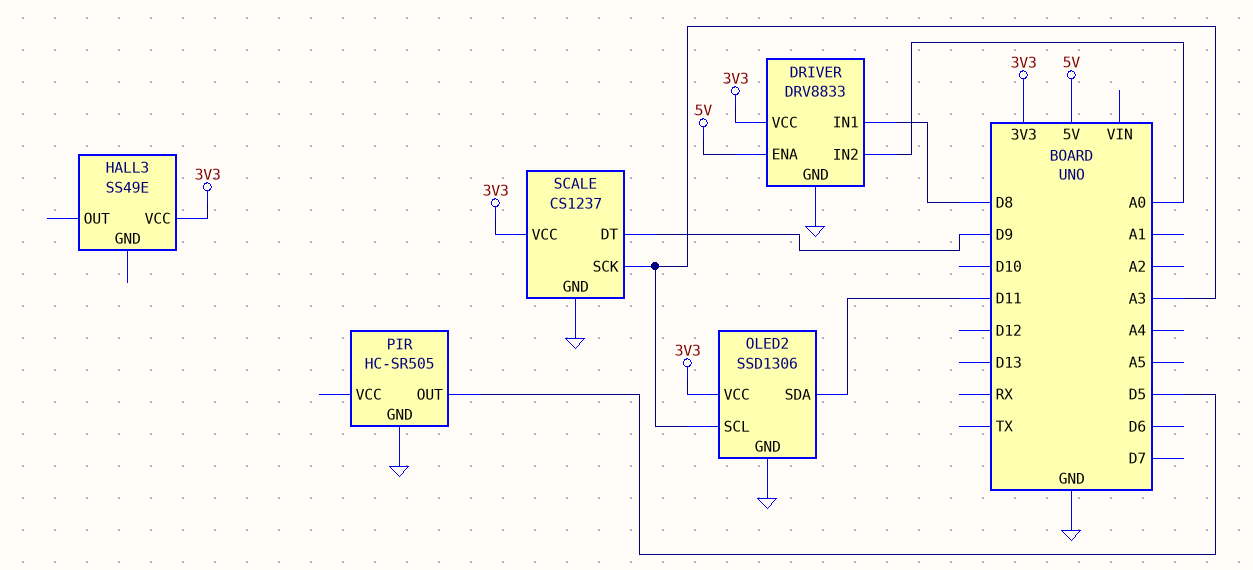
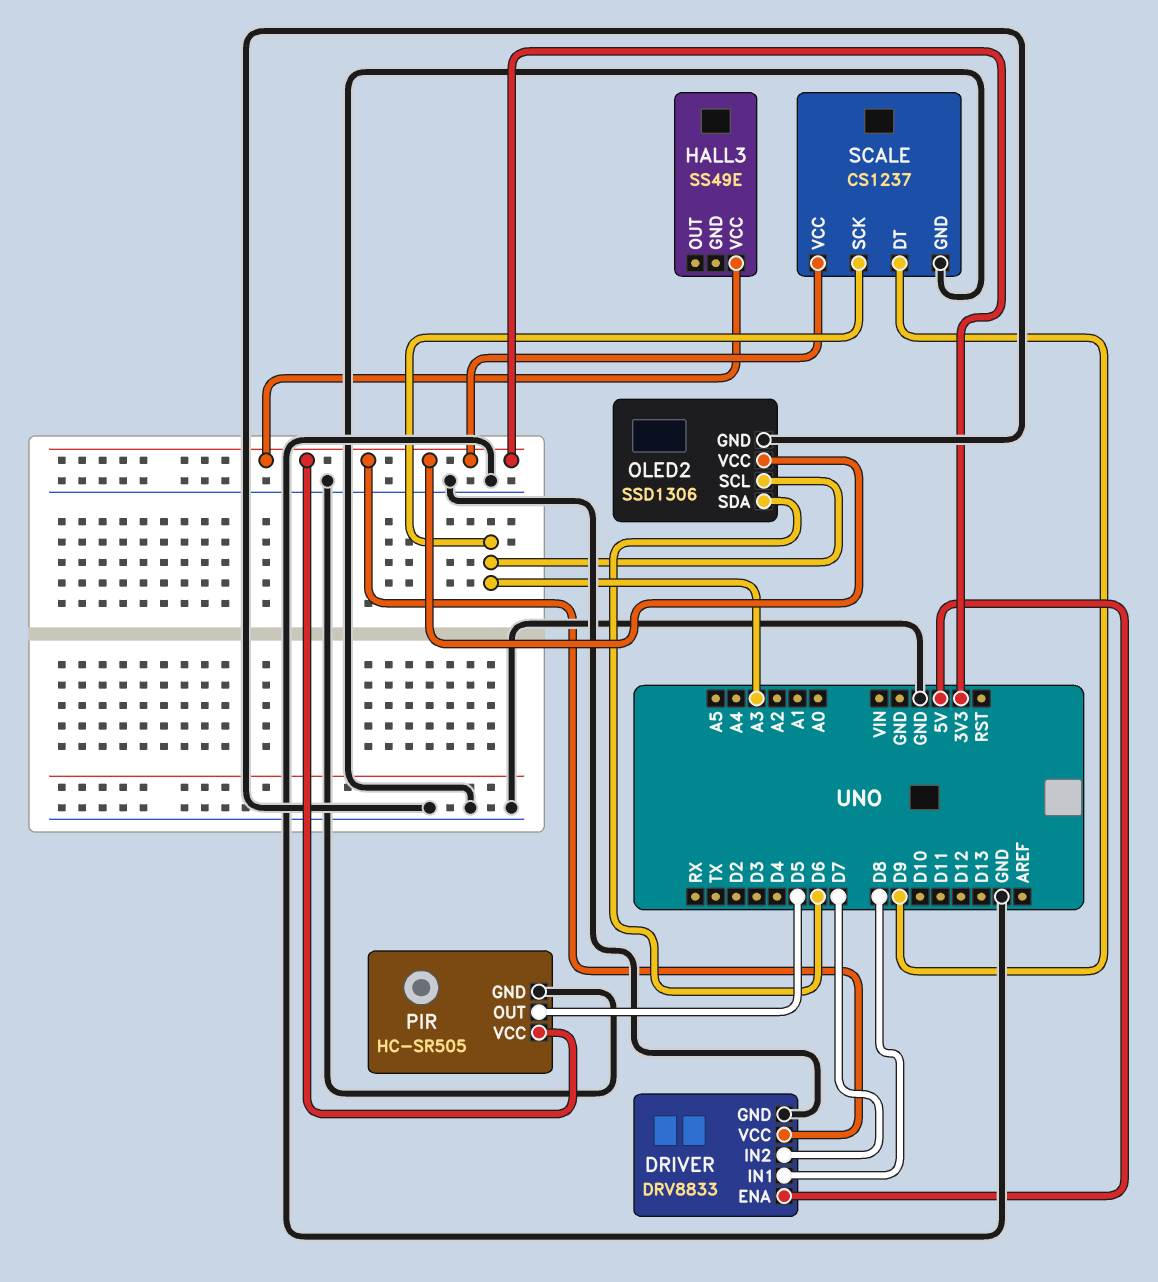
DRIVER pin IN2: A0 -> D7
OLED2 pin SDA: D11 -> D6
PIR pin VCC: none -> 3V3

